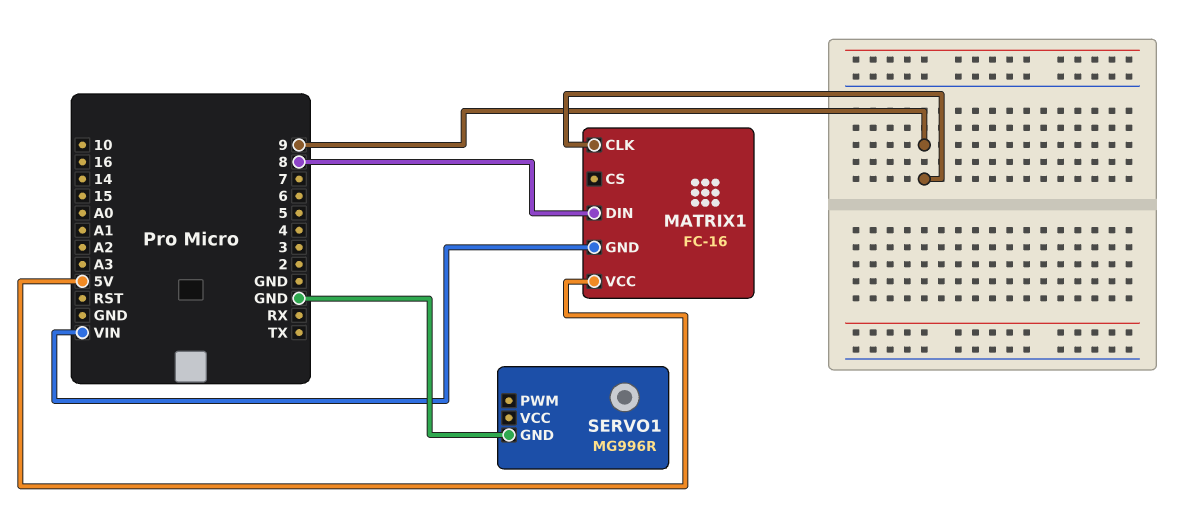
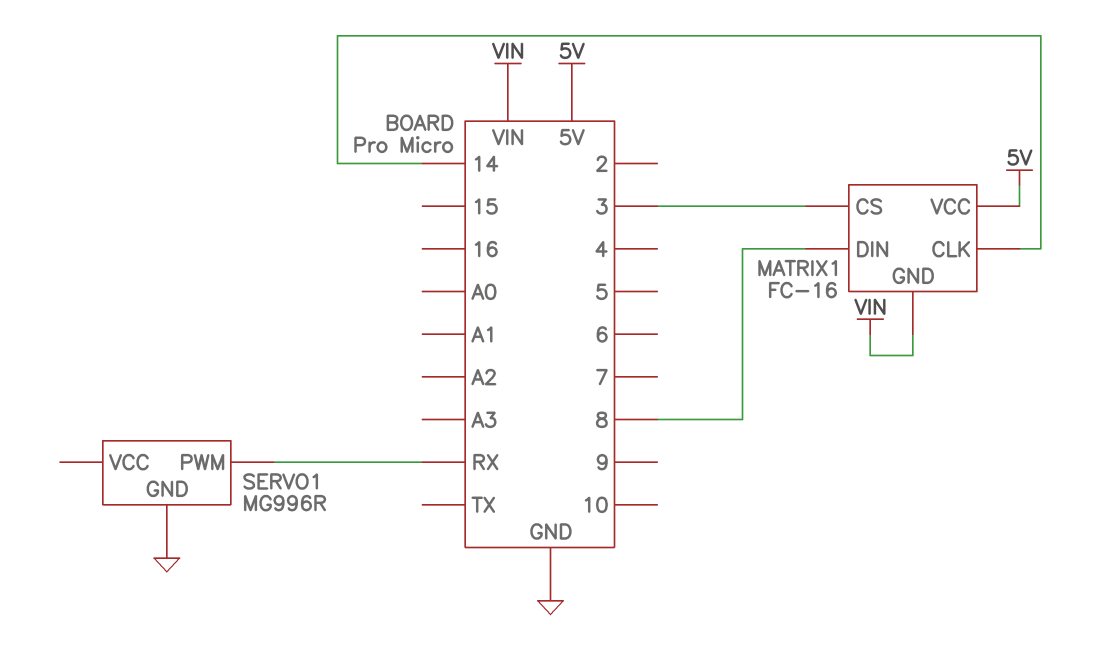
MATRIX1 pin CLK: 9 -> 14
MATRIX1 pin CS: none -> 3
SERVO1 pin PWM: none -> RX

